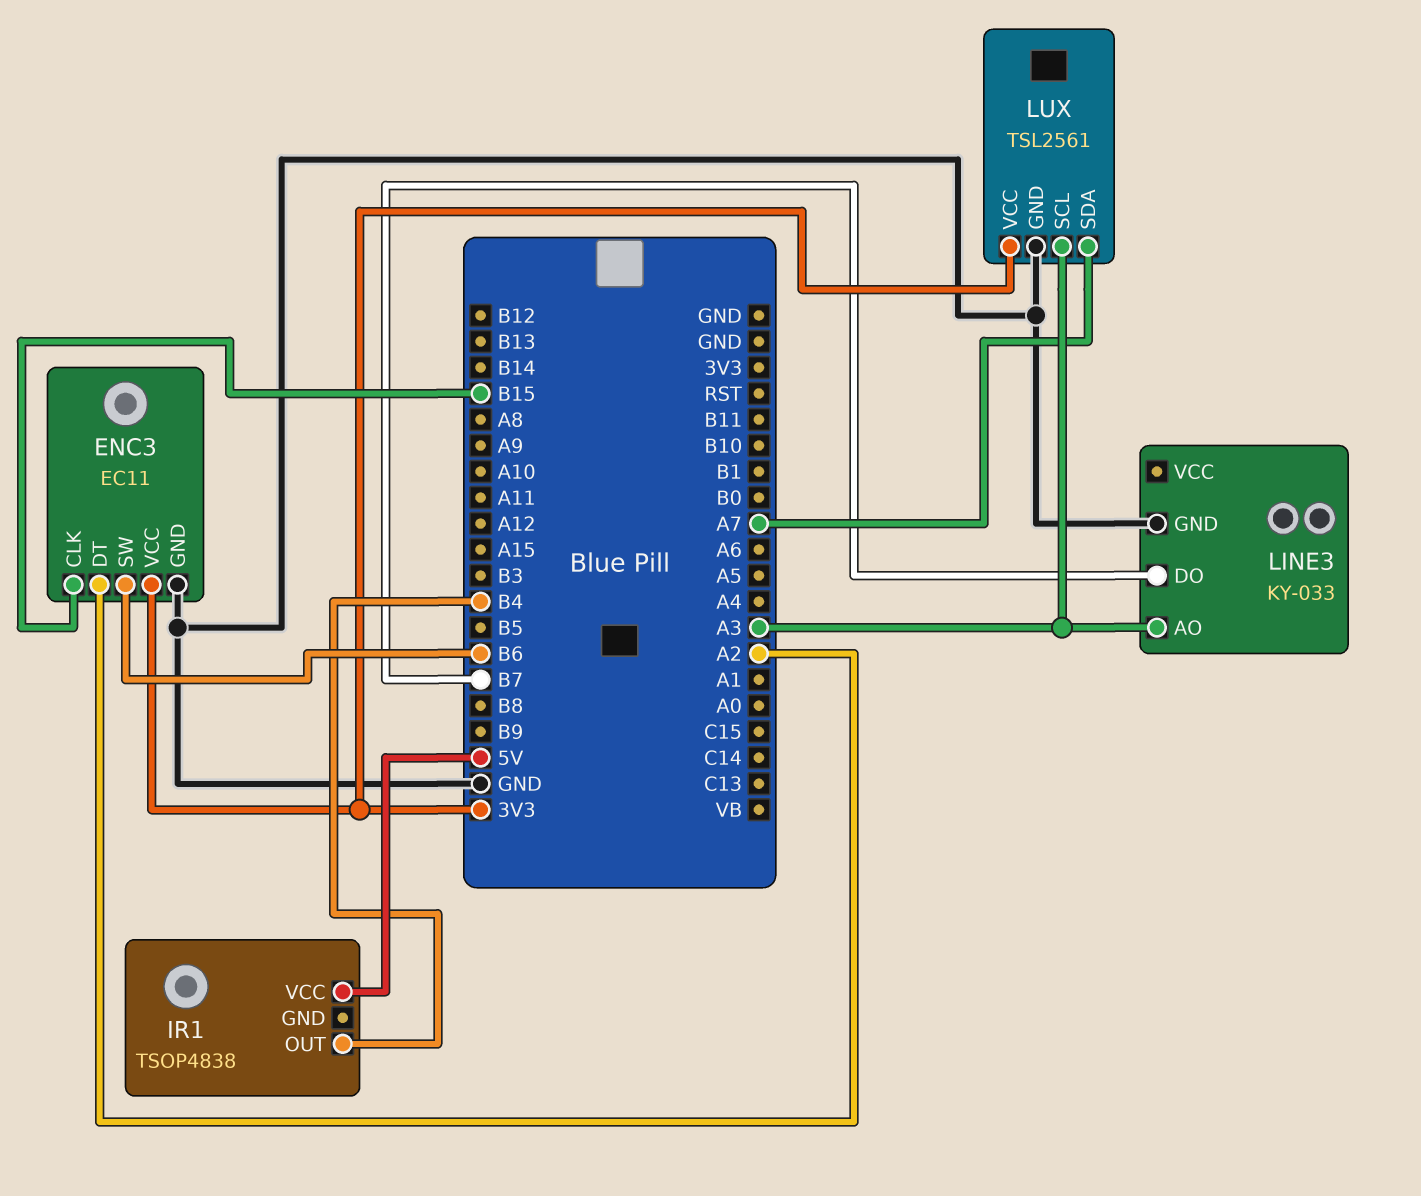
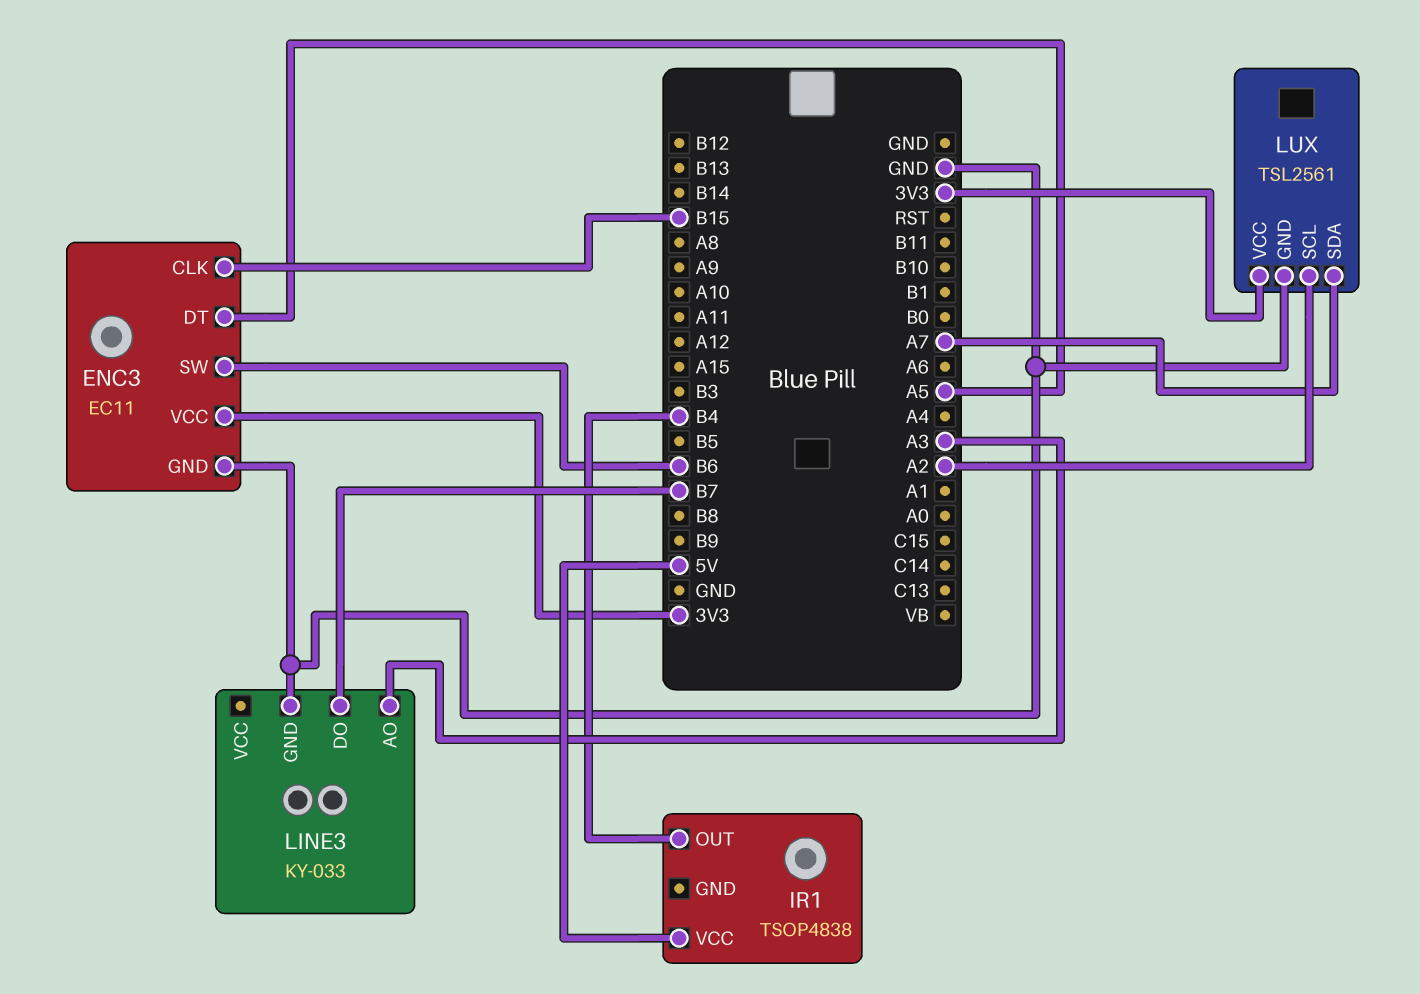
ENC3 pin DT: A2 -> A5
LUX pin SCL: A3 -> A2

